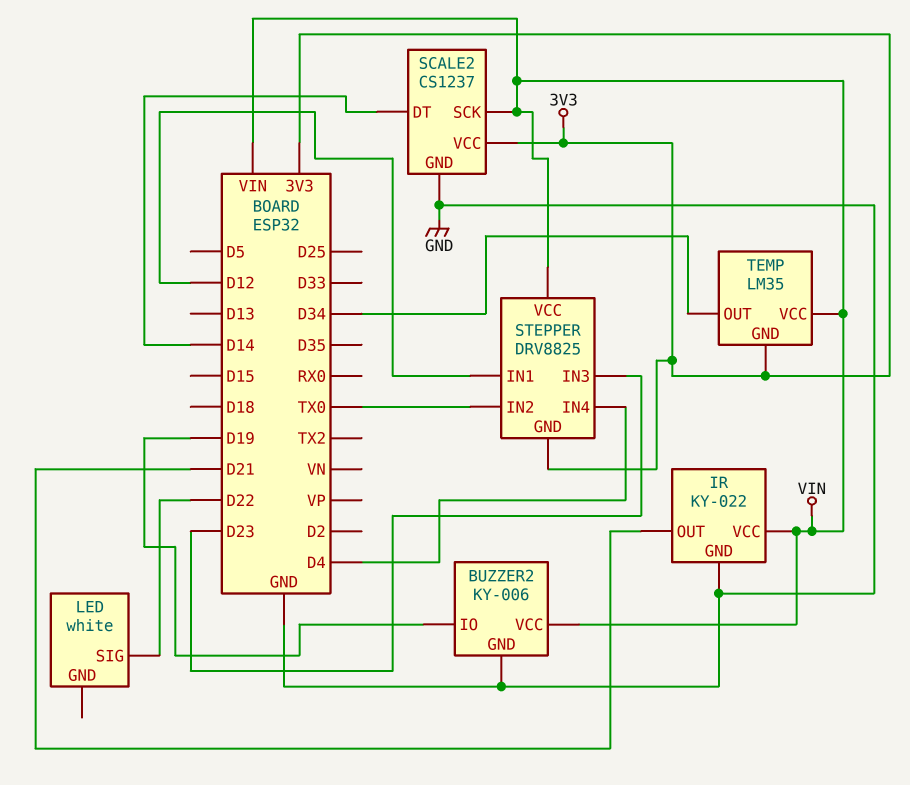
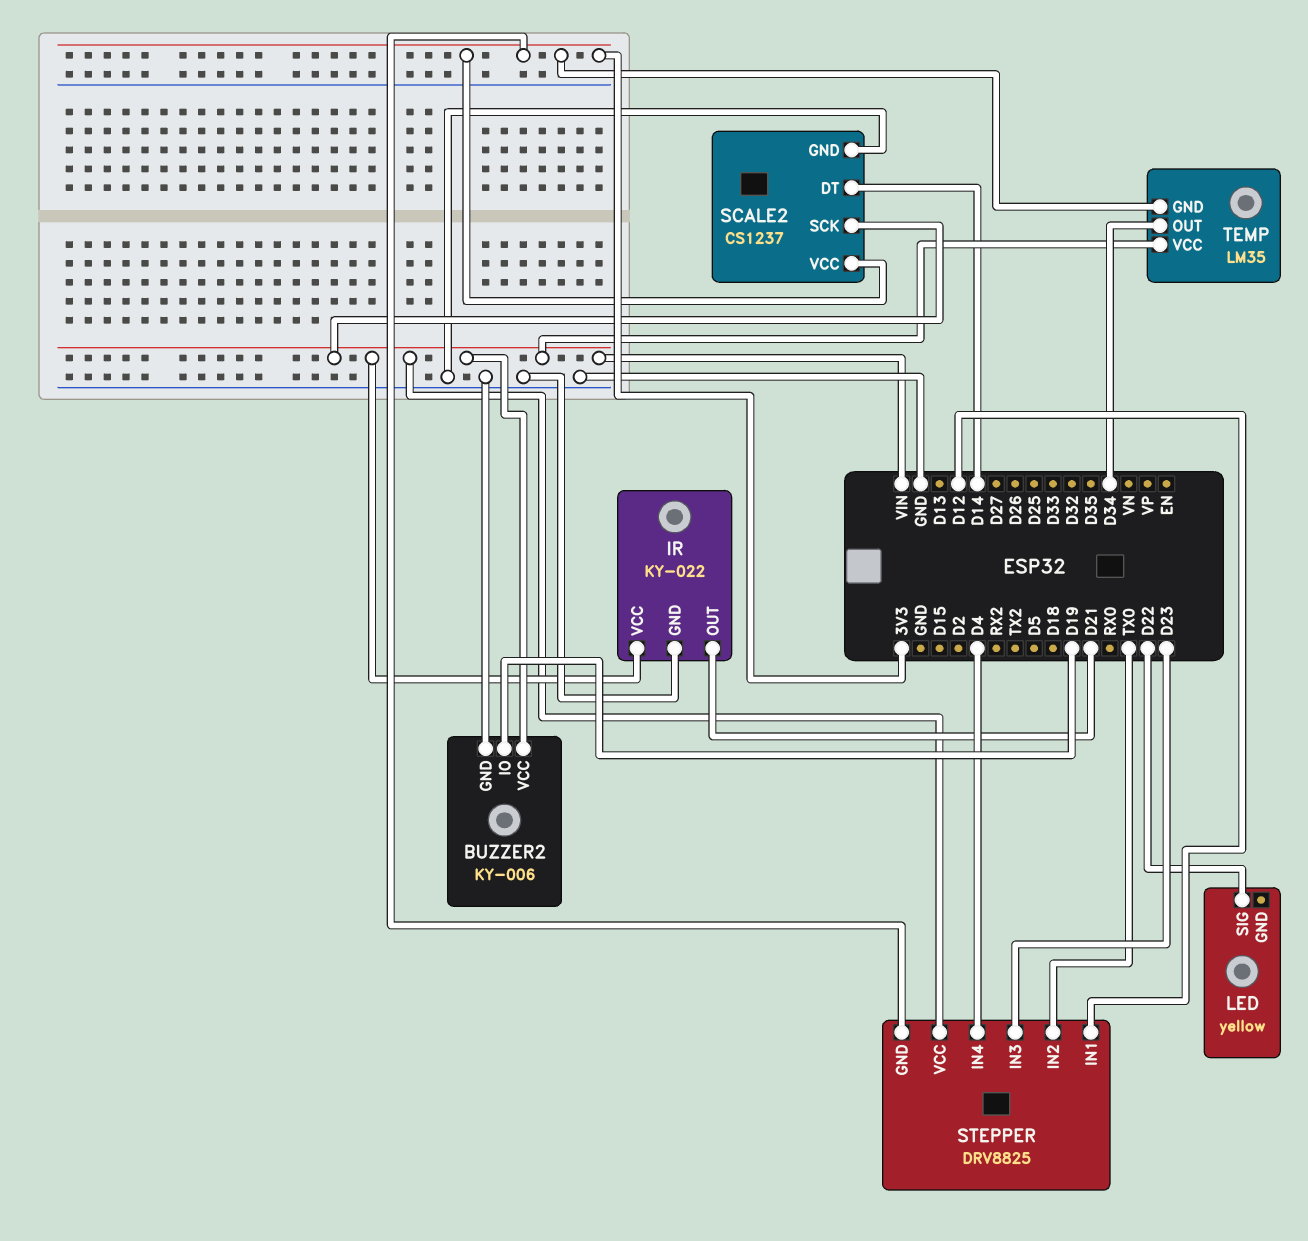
LED: white -> yellow

